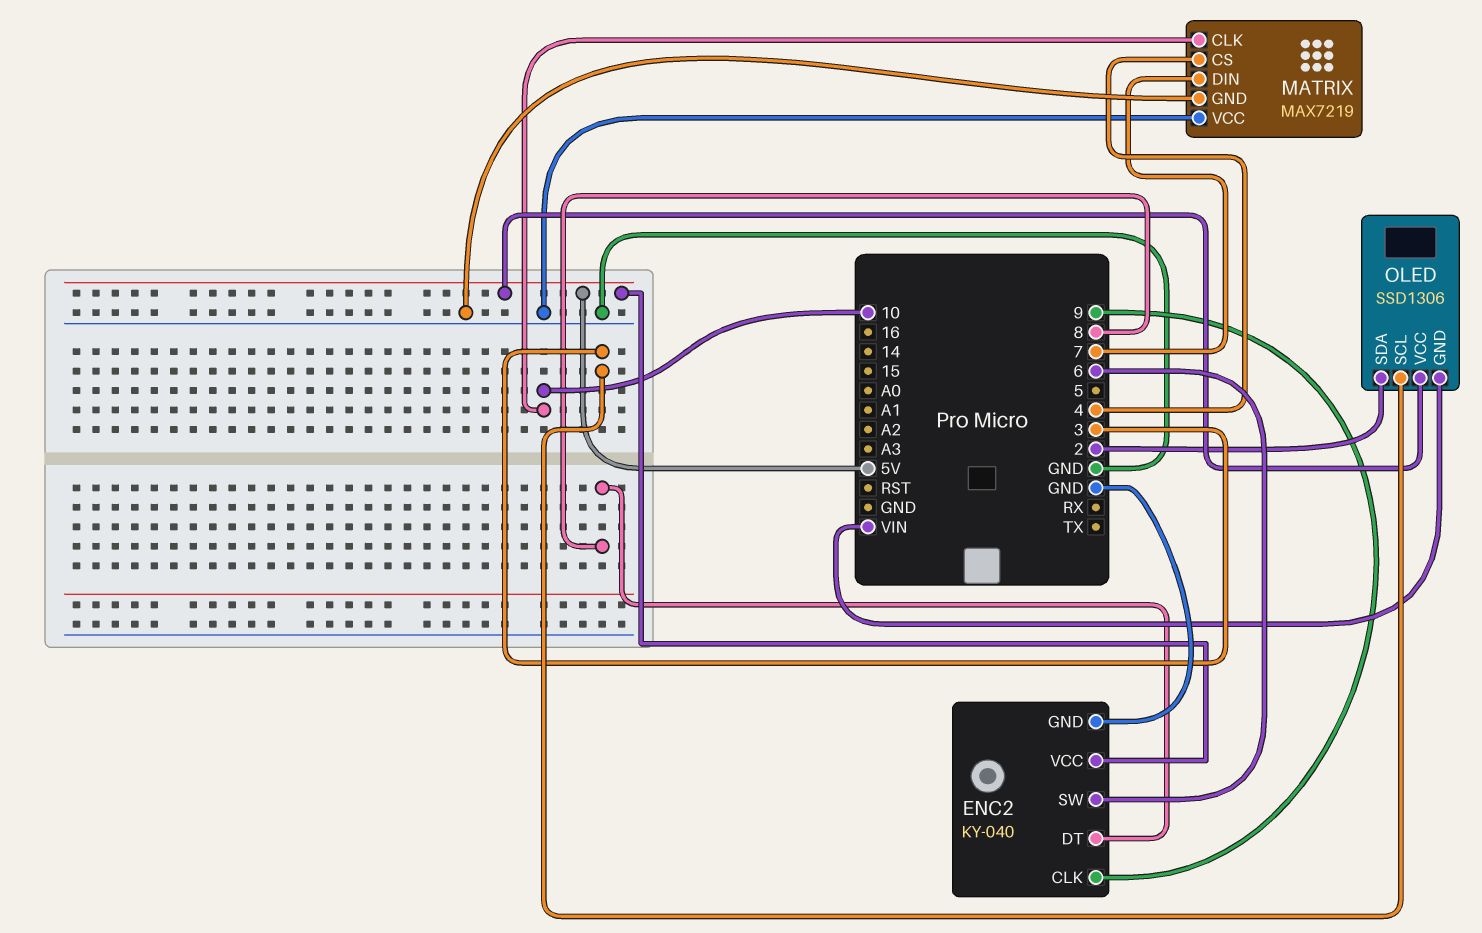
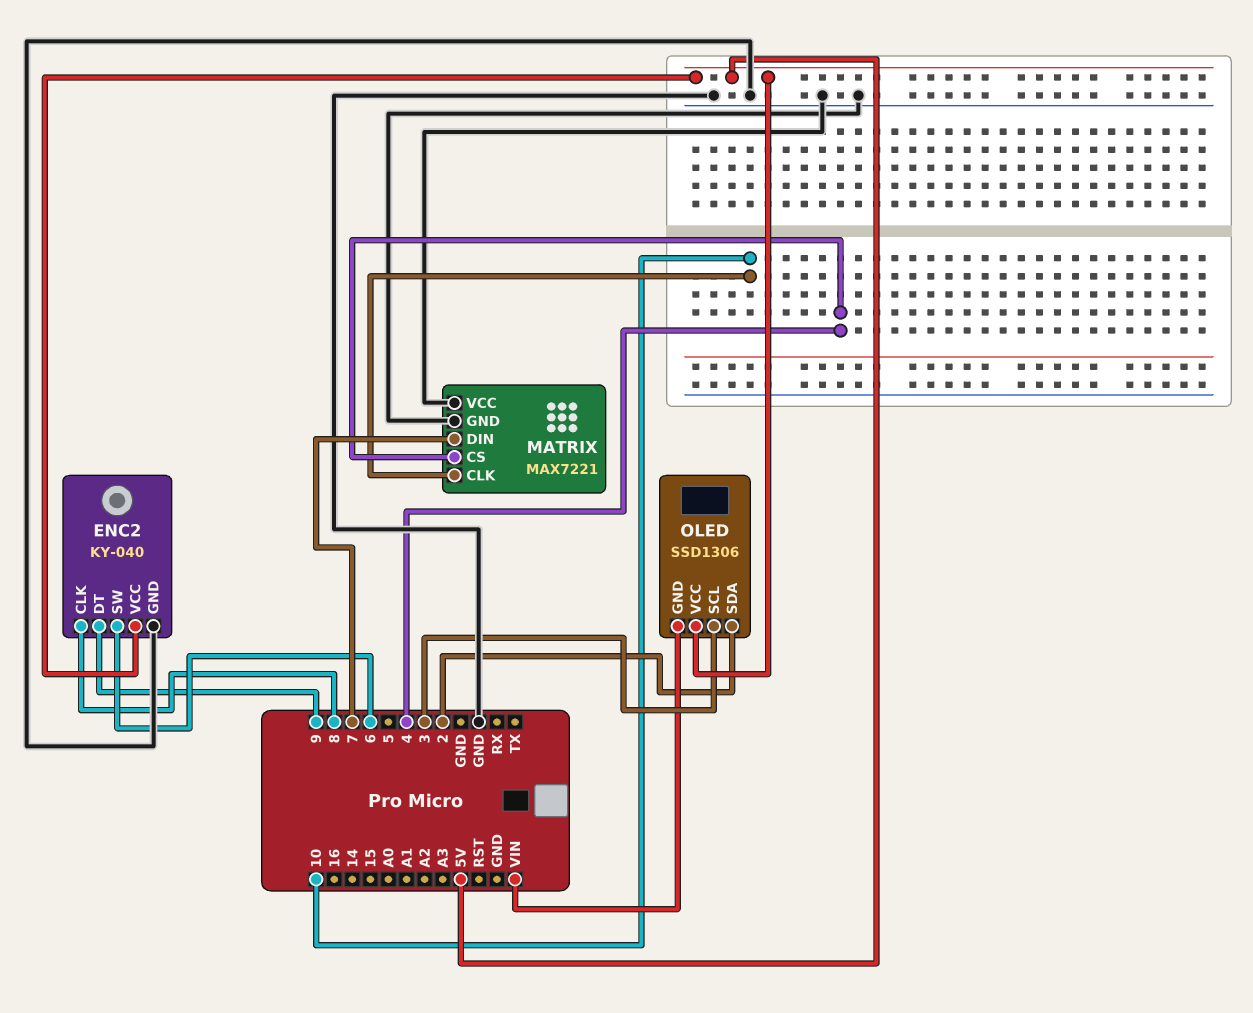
ENC2 pin CLK: 9 -> 8
ENC2 pin DT: 8 -> 9
MATRIX: MAX7219 -> MAX7221

